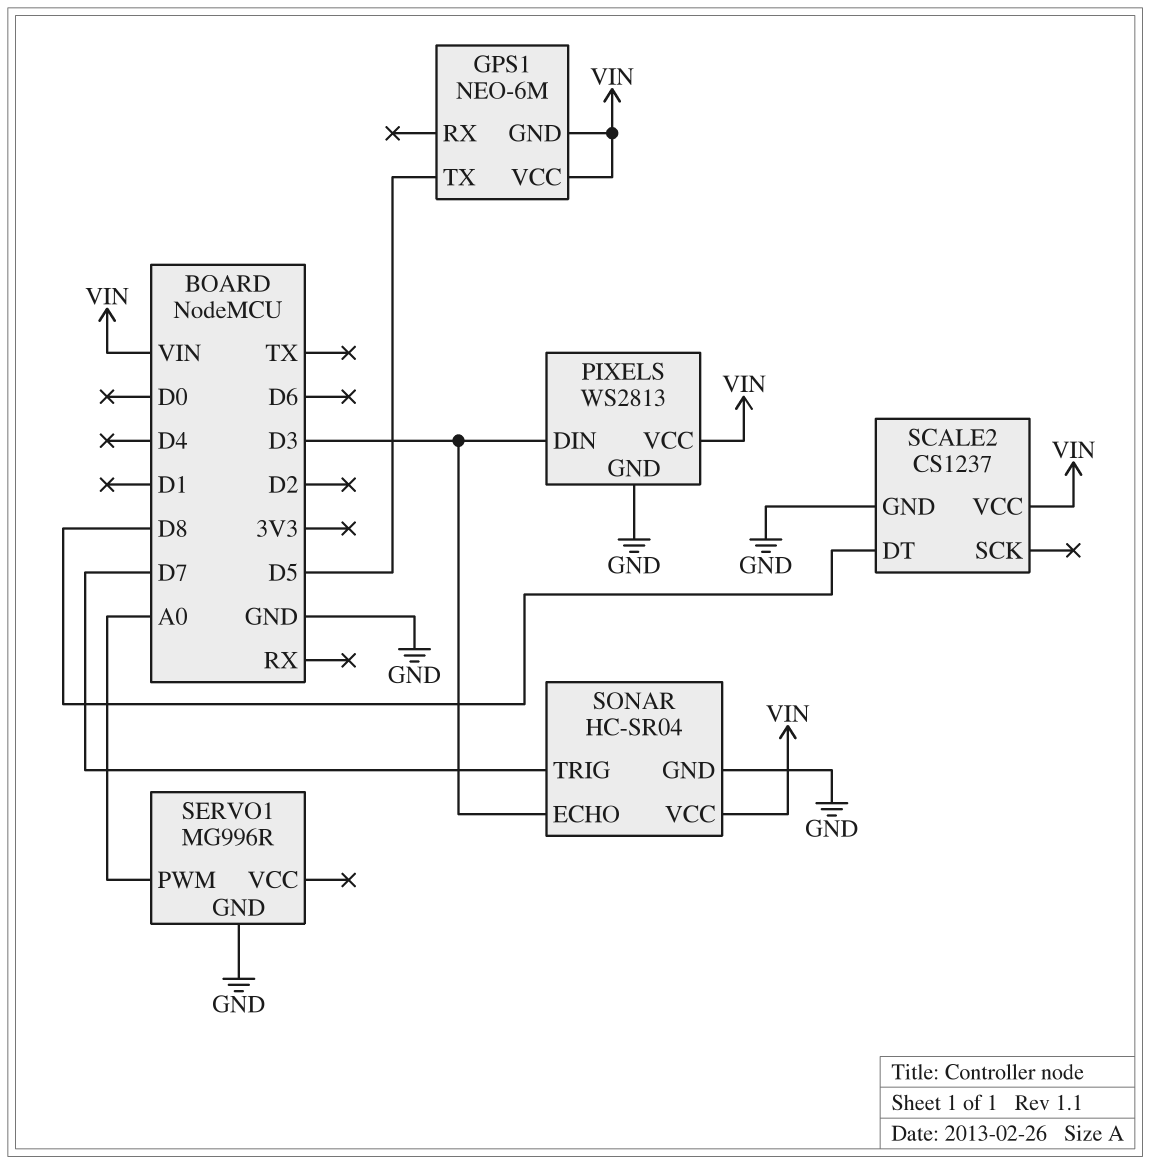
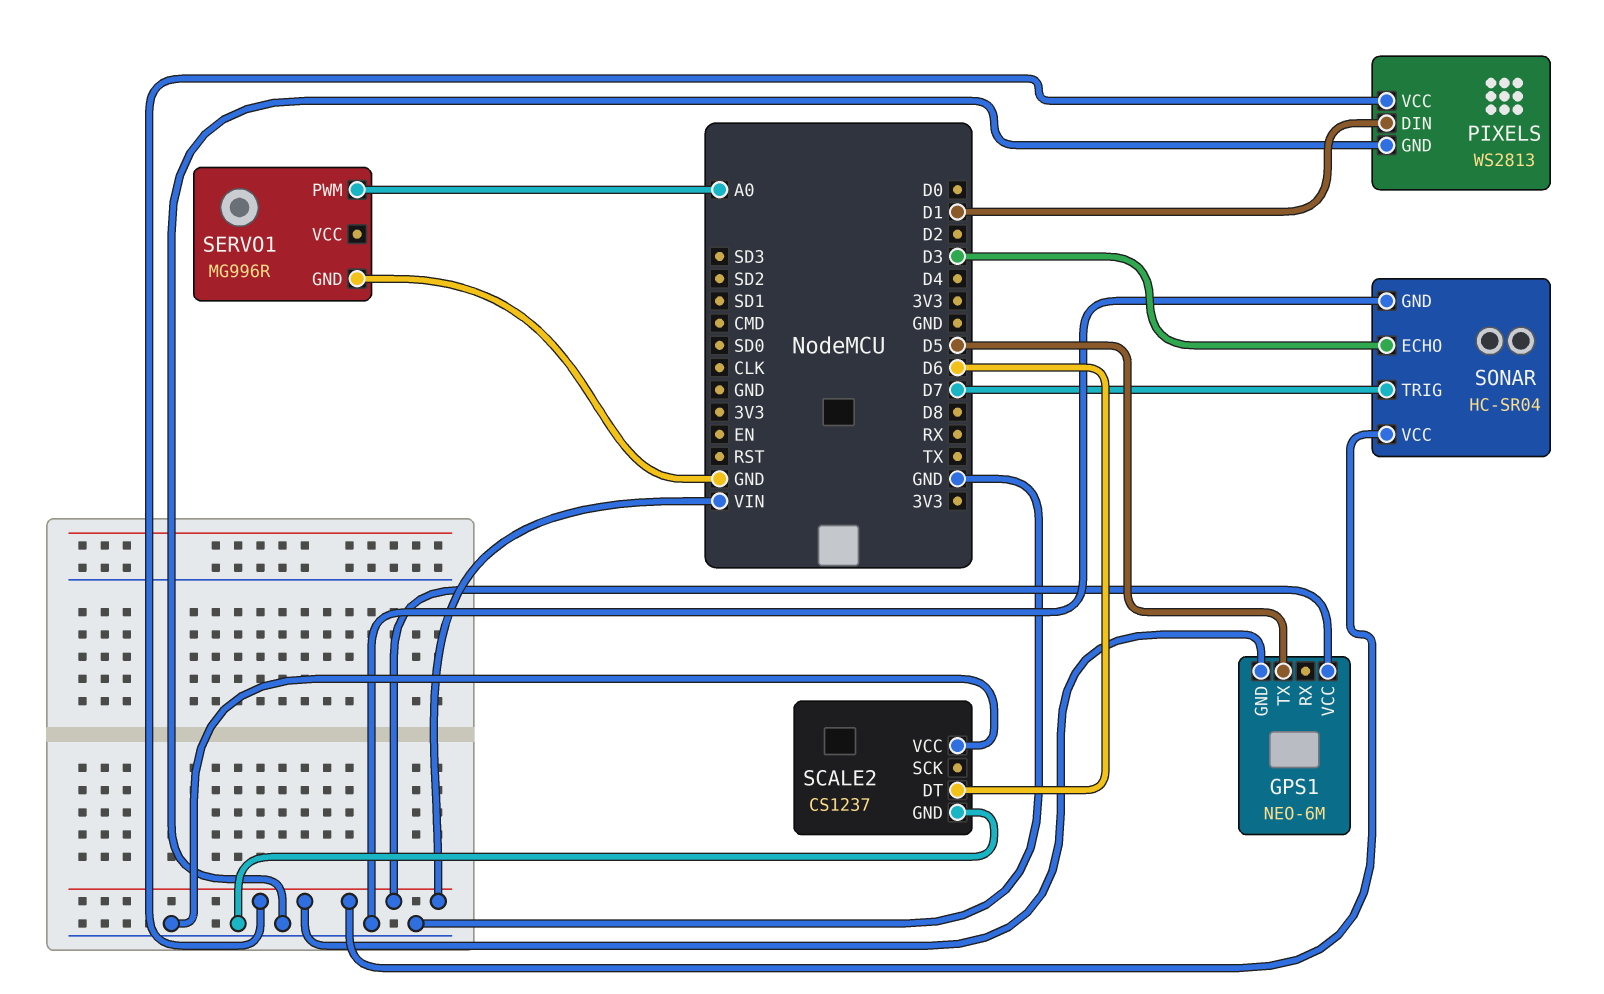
PIXELS pin DIN: D3 -> D1
SCALE2 pin DT: D8 -> D6
SCALE2 pin VCC: VIN -> GND

